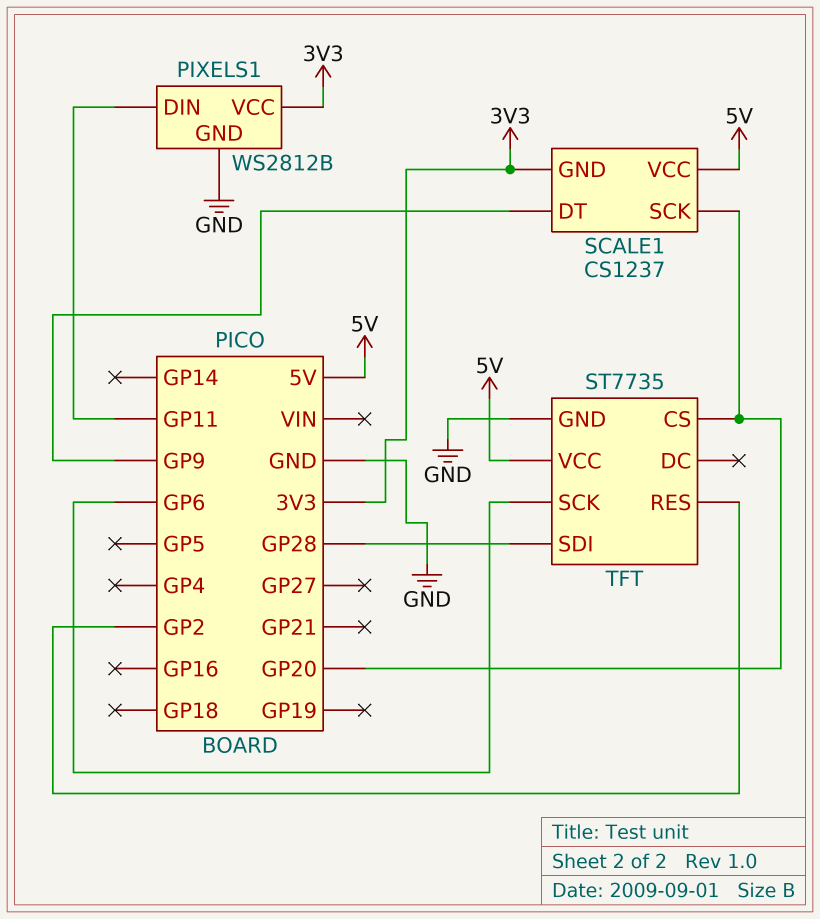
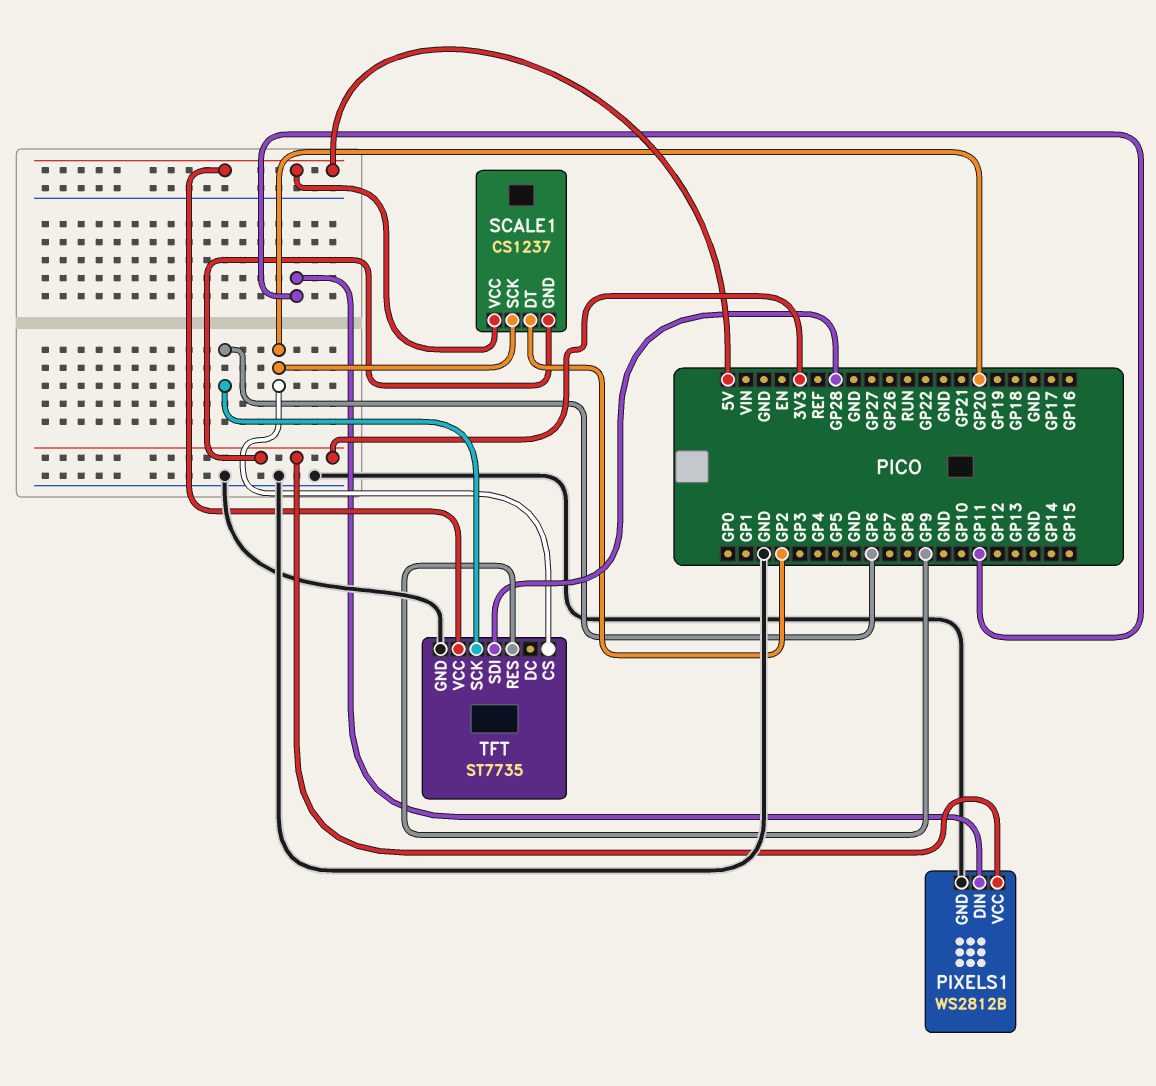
SCALE1 pin DT: GP9 -> GP2
TFT pin RES: GP2 -> GP9

